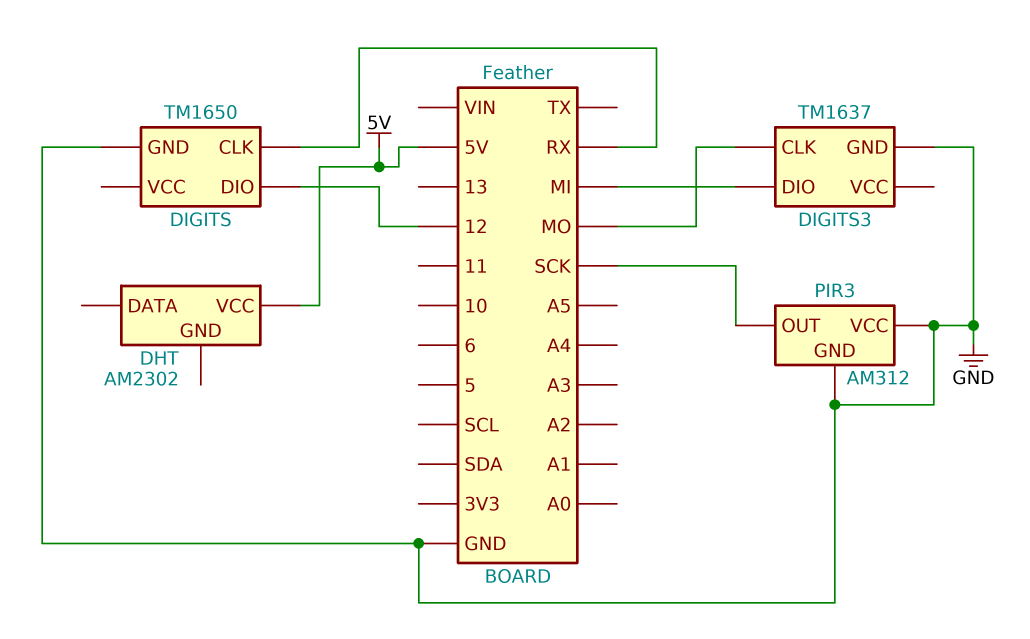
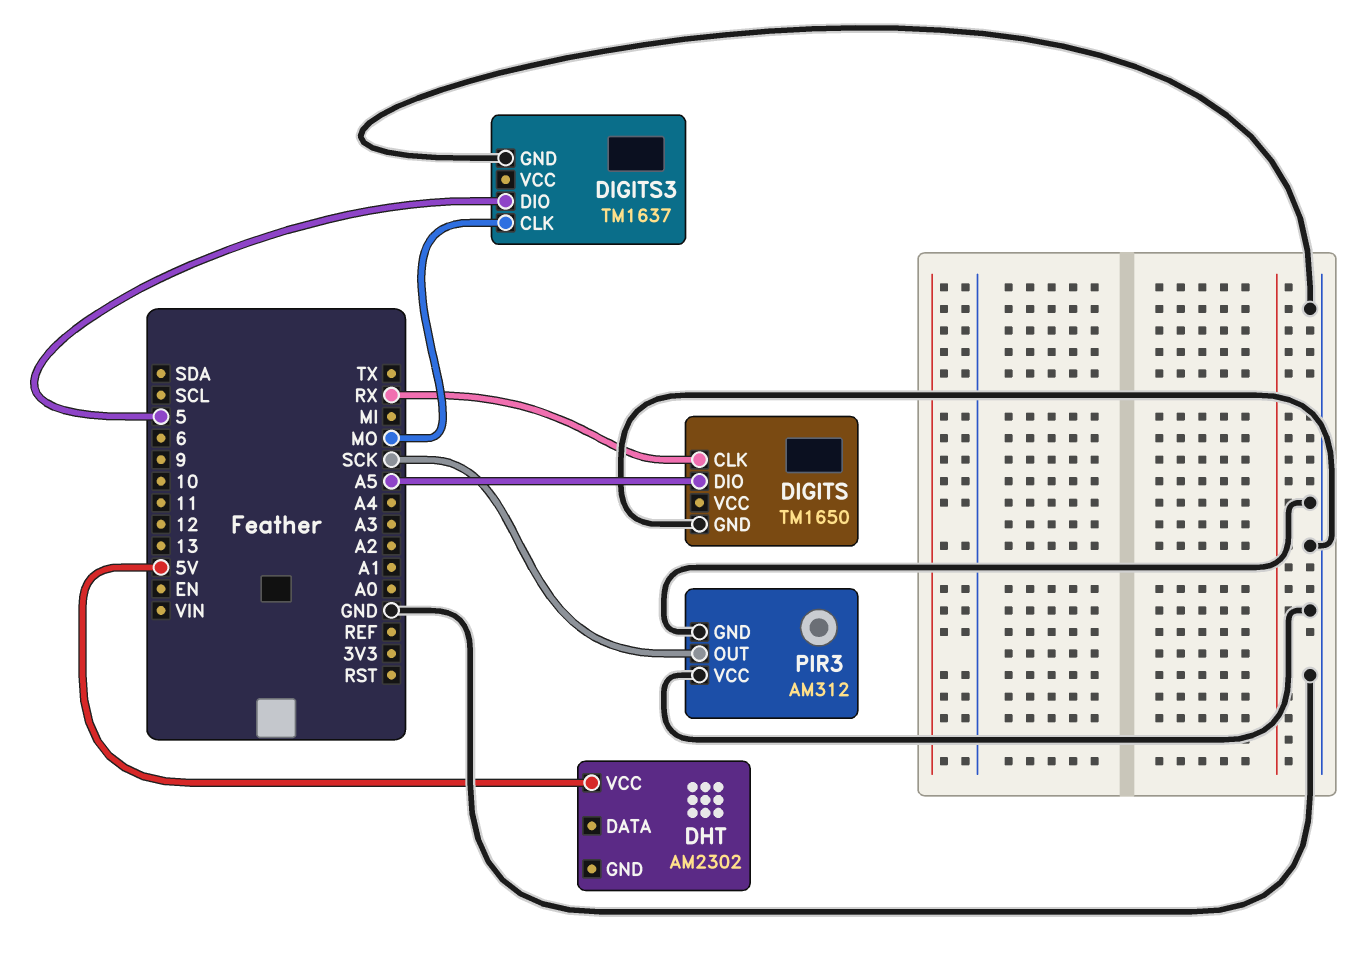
DIGITS pin DIO: 12 -> A5
DIGITS3 pin DIO: MI -> 5

